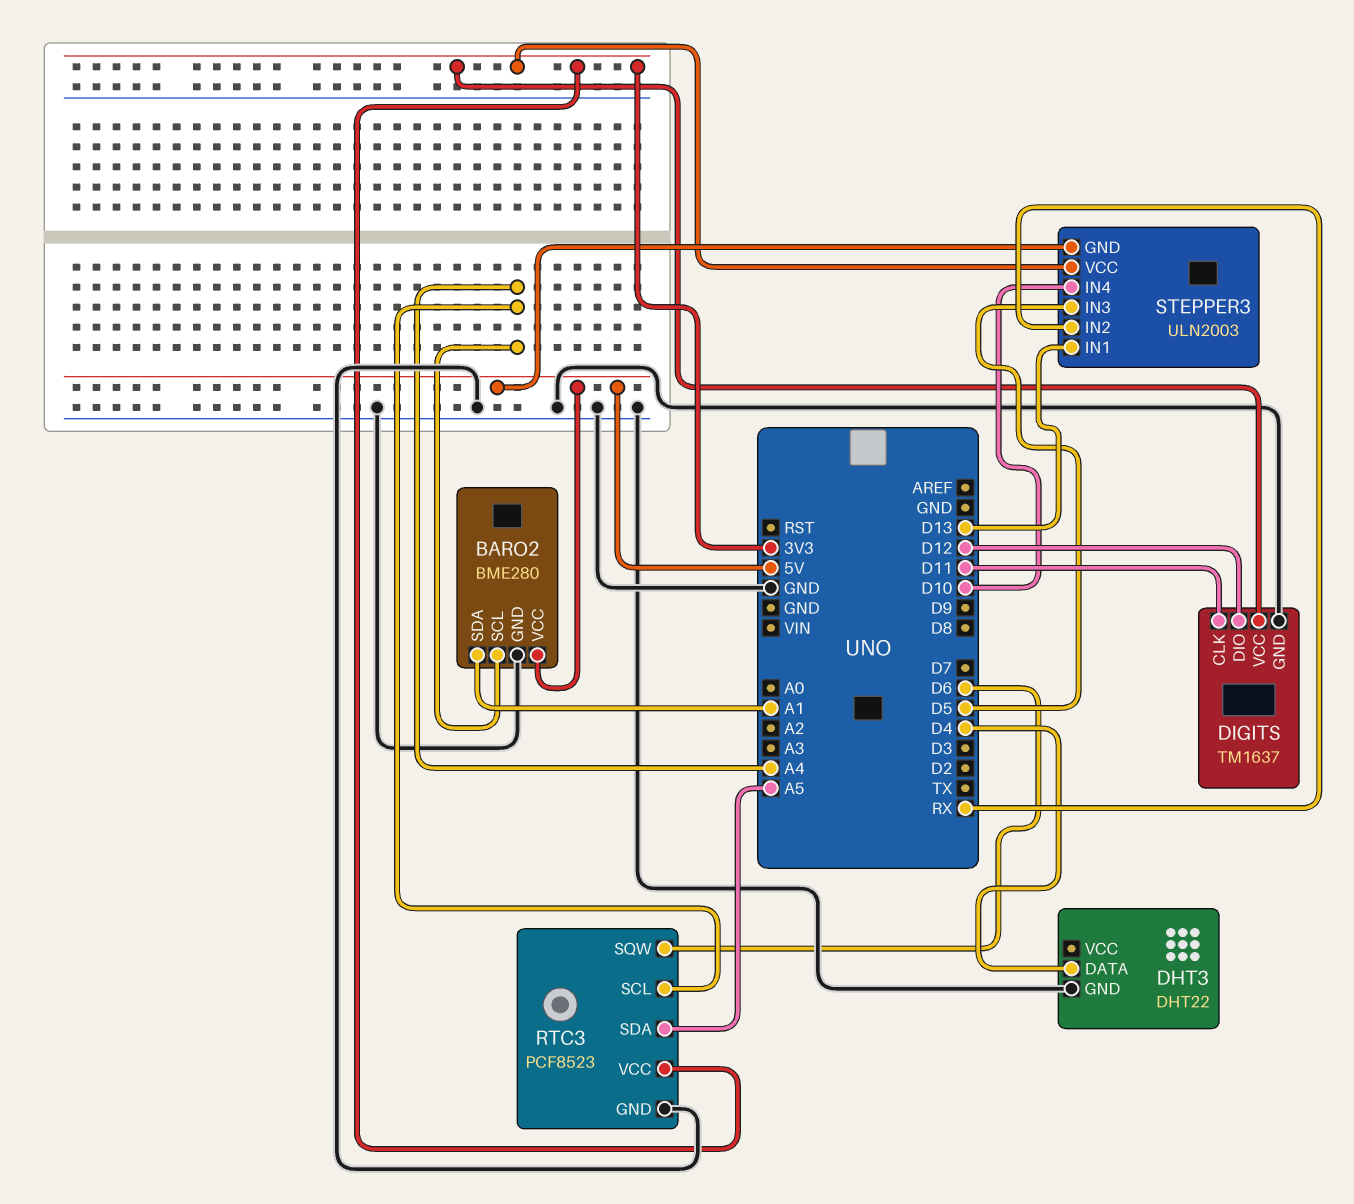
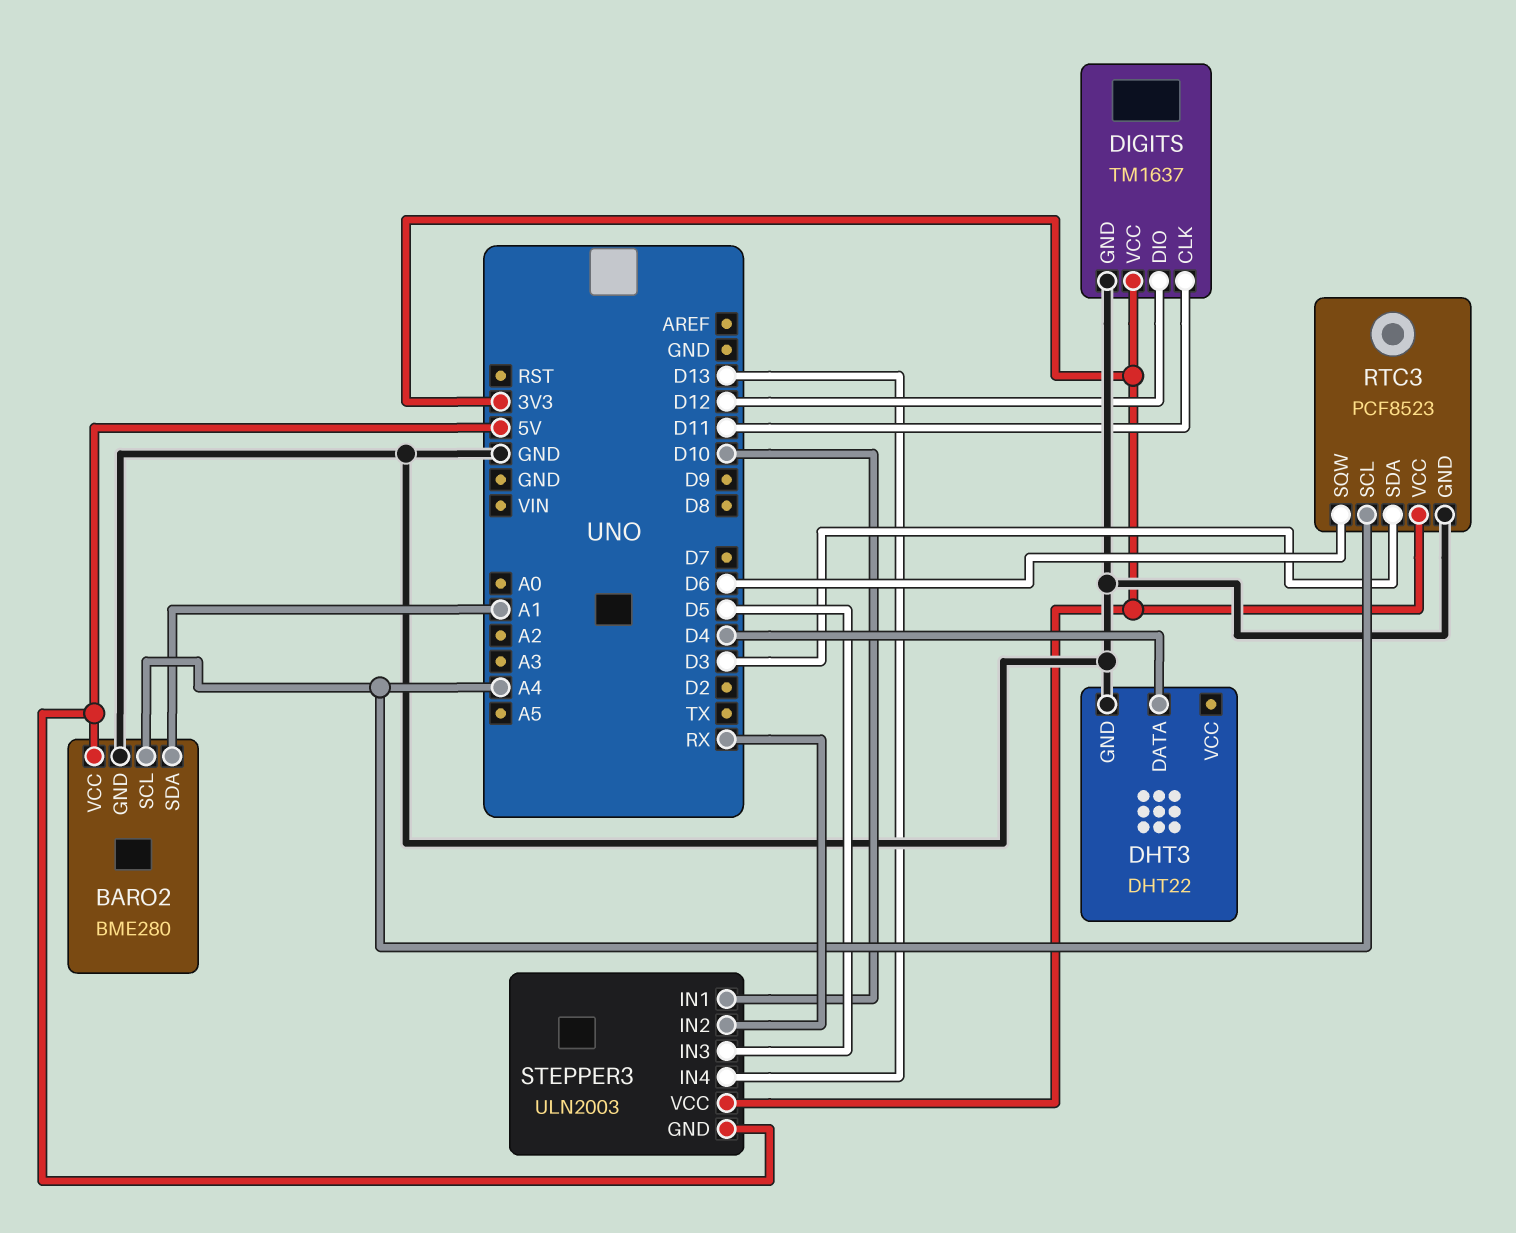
RTC3 pin SDA: A5 -> D3
STEPPER3 pin IN1: D13 -> D10
STEPPER3 pin IN4: D10 -> D13

